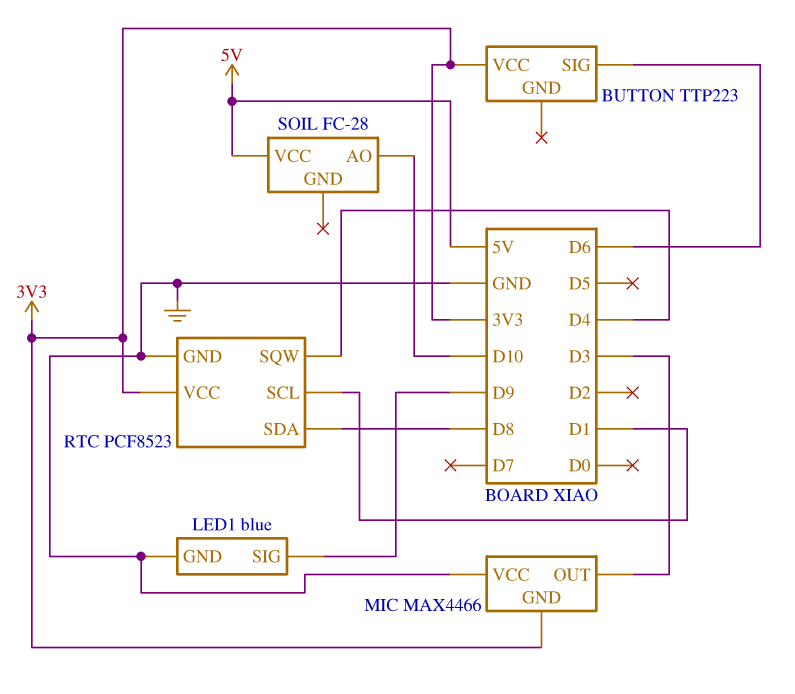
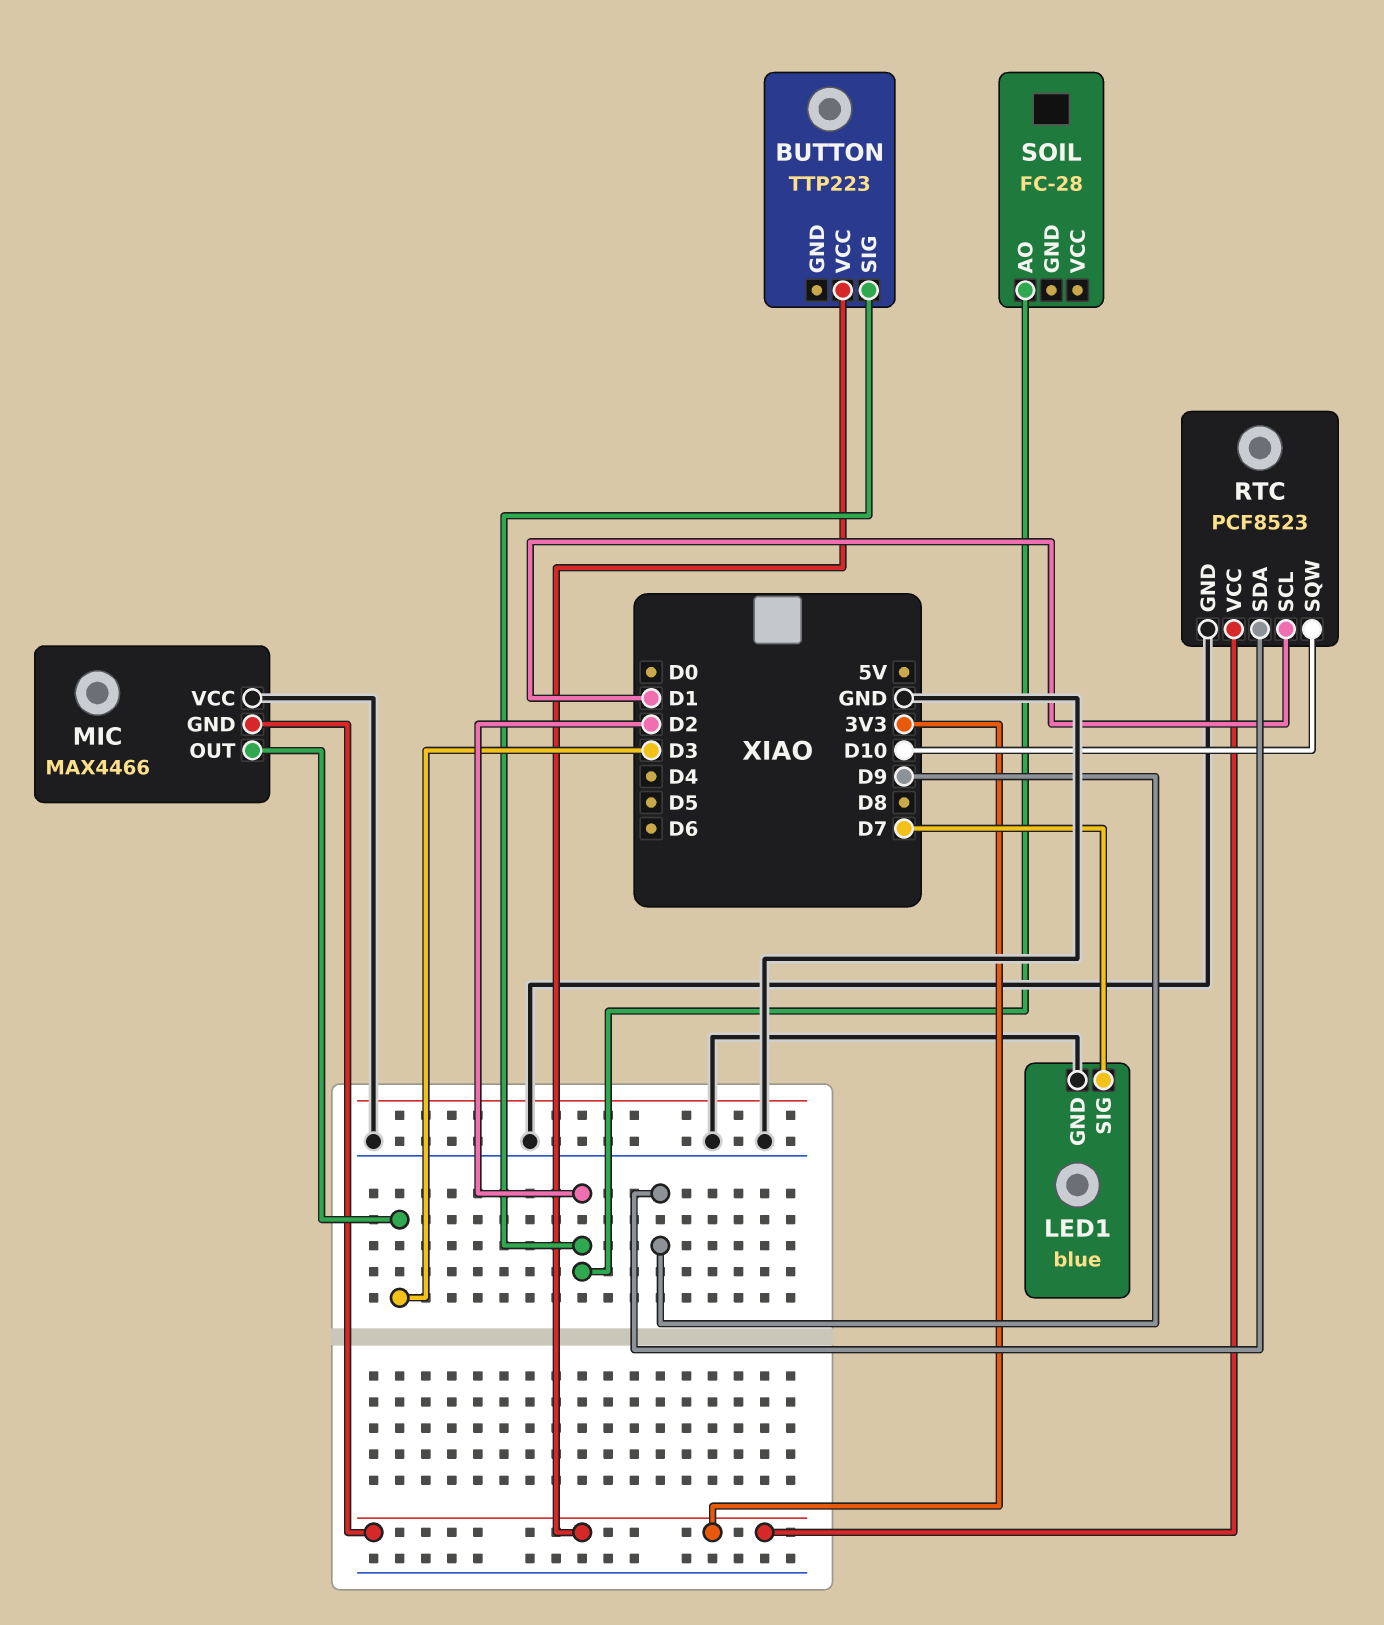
BUTTON pin SIG: D6 -> D2
LED1 pin SIG: D9 -> D7
RTC pin SDA: D8 -> D9
RTC pin SQW: D4 -> D10
SOIL pin AO: D10 -> D2
SOIL pin VCC: 5V -> none

